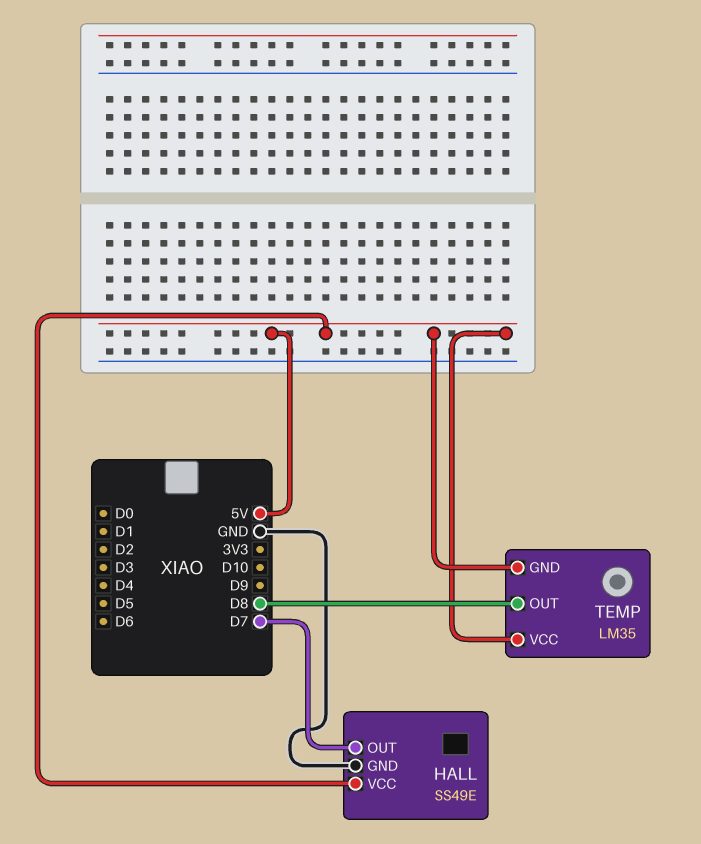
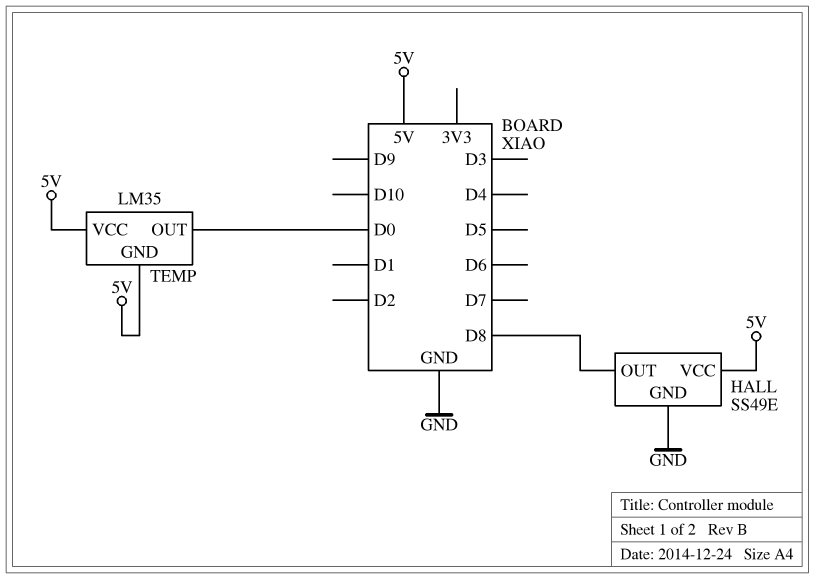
HALL pin OUT: D7 -> D8
TEMP pin OUT: D8 -> D0

